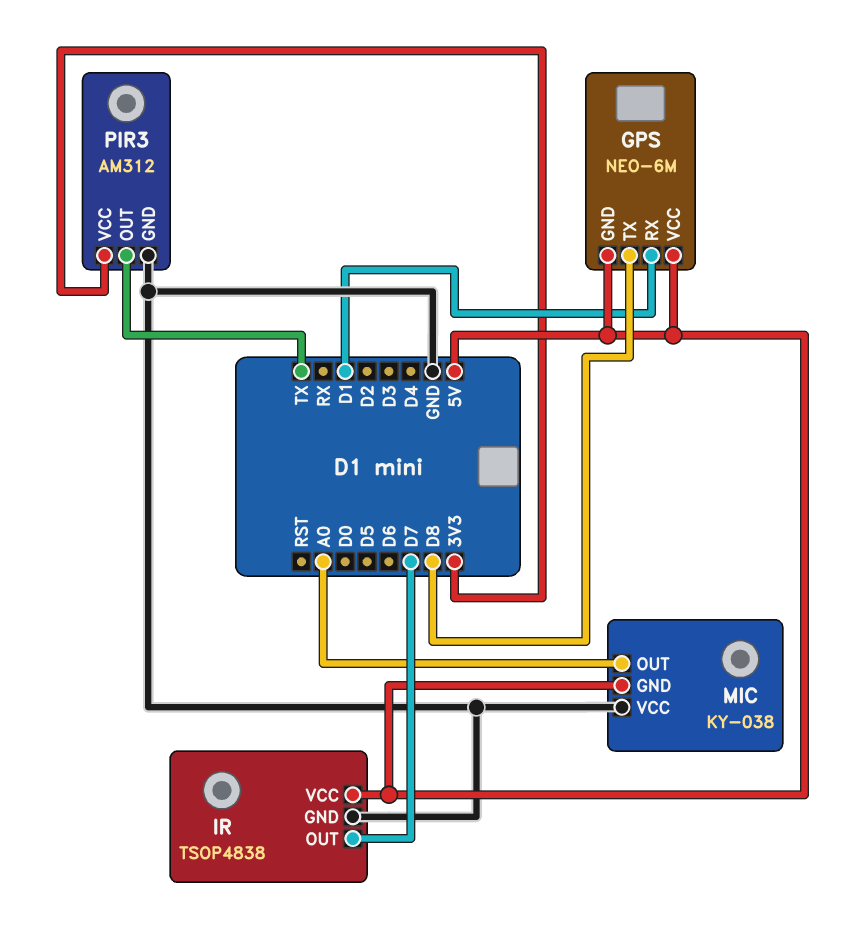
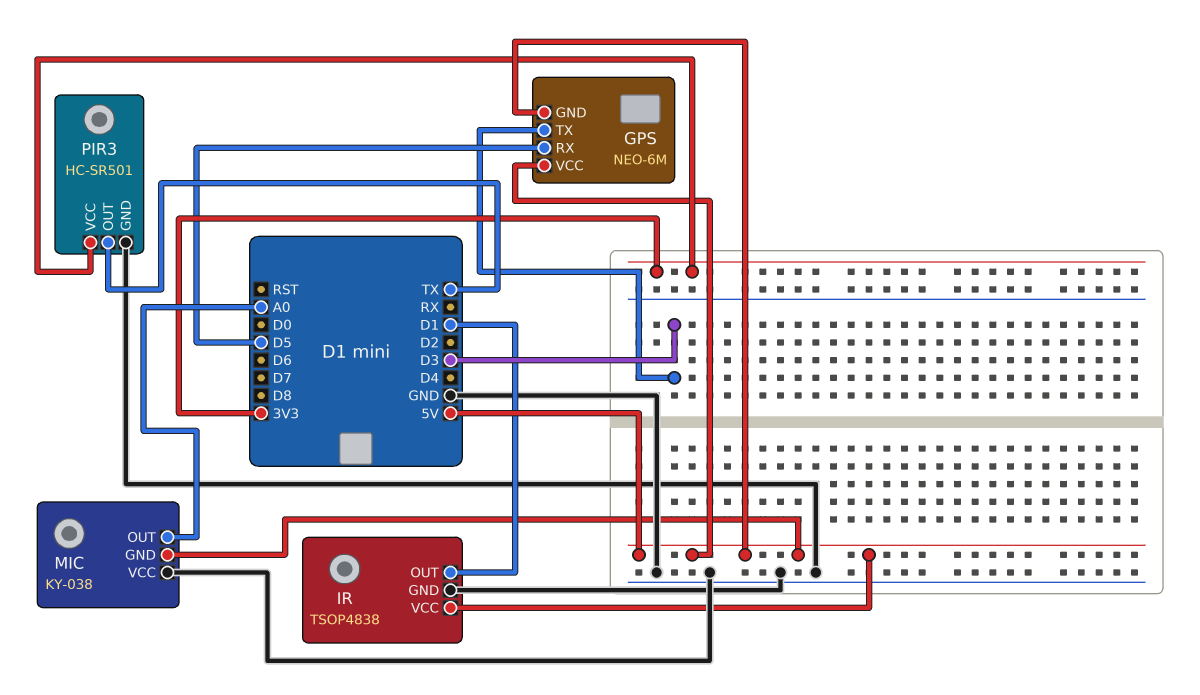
GPS pin RX: D1 -> D5
GPS pin TX: D8 -> D3
IR pin OUT: D7 -> D1
PIR3: AM312 -> HC-SR501

